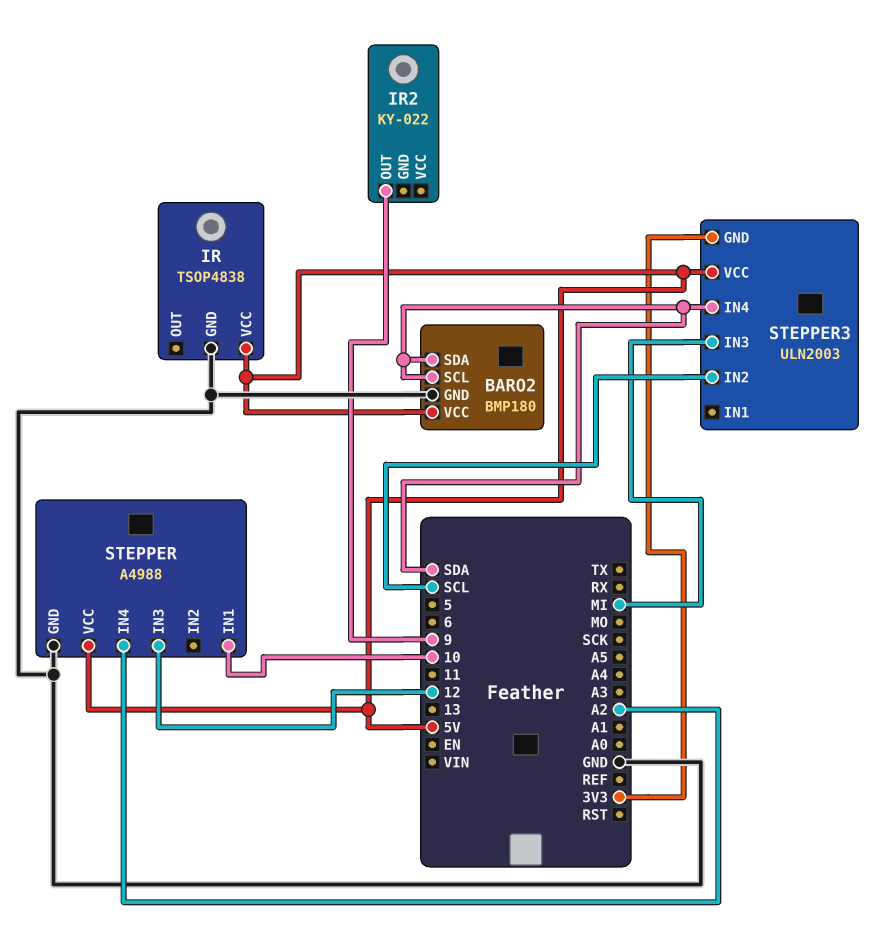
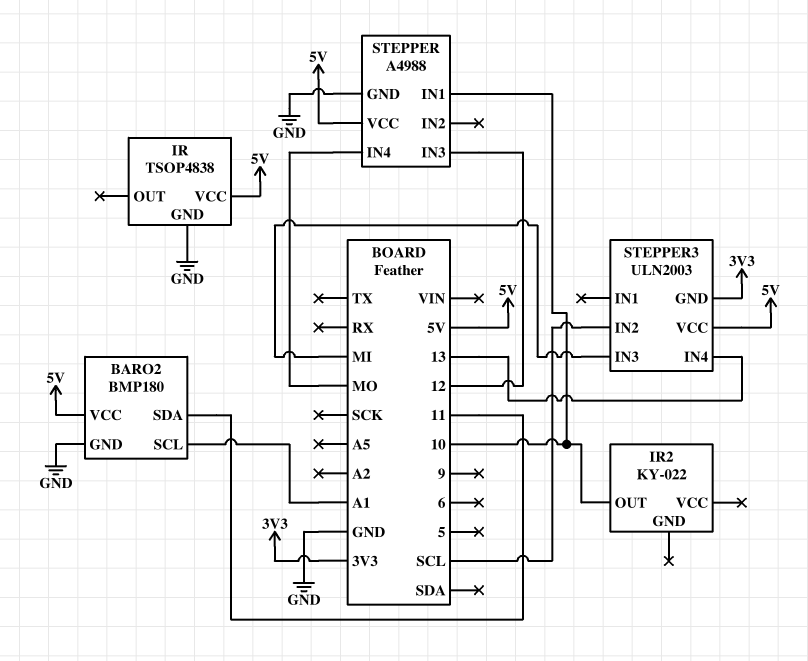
BARO2 pin SCL: SDA -> A1
BARO2 pin SDA: SDA -> 11
IR2 pin OUT: 9 -> 10
STEPPER pin IN4: A2 -> MO
STEPPER3 pin IN4: SDA -> 13

